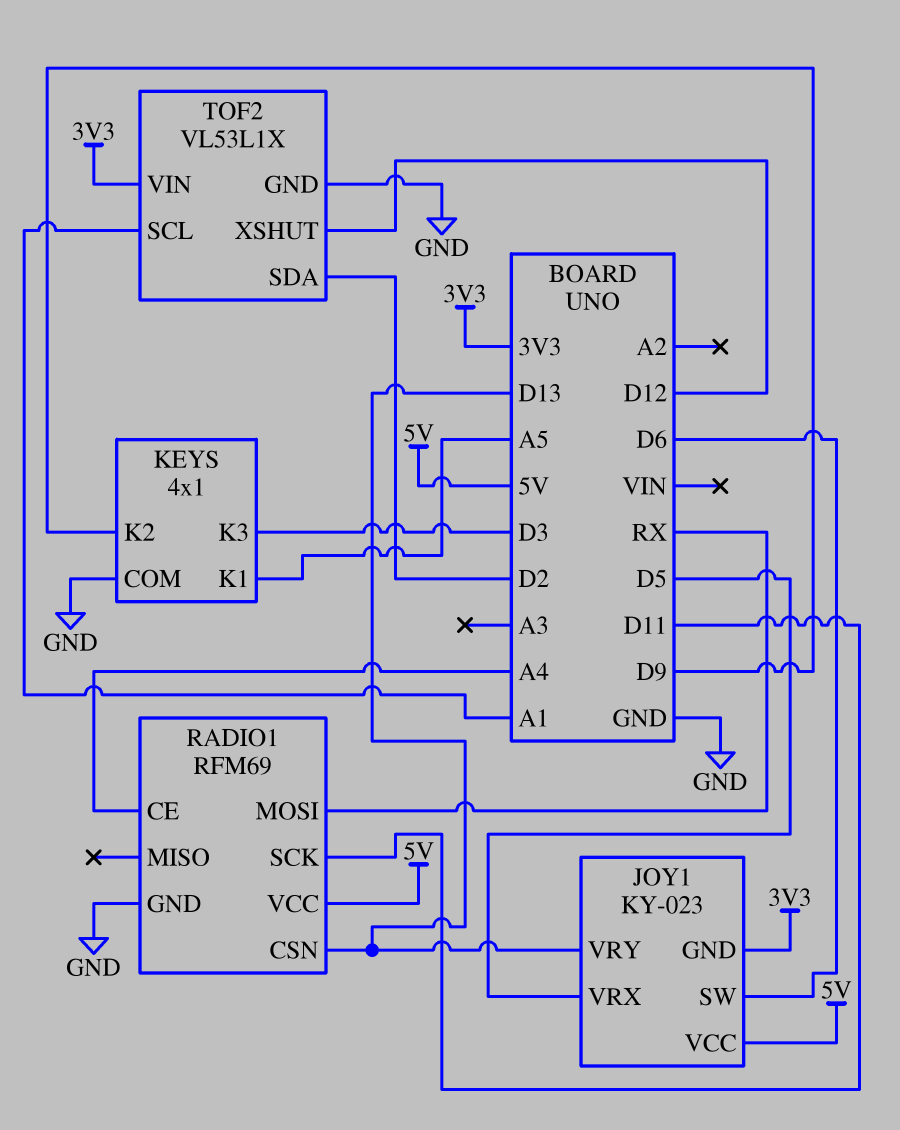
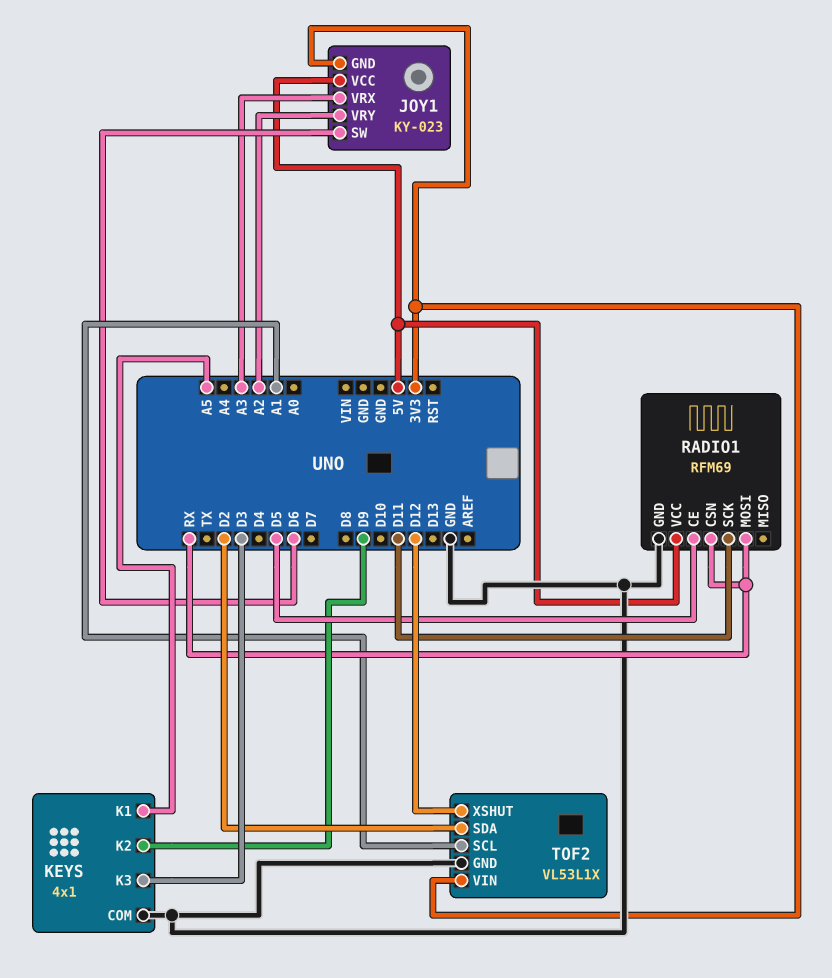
JOY1 pin VRX: D5 -> A3
JOY1 pin VRY: D13 -> A2
RADIO1 pin CE: A4 -> D5
RADIO1 pin CSN: D13 -> RX

